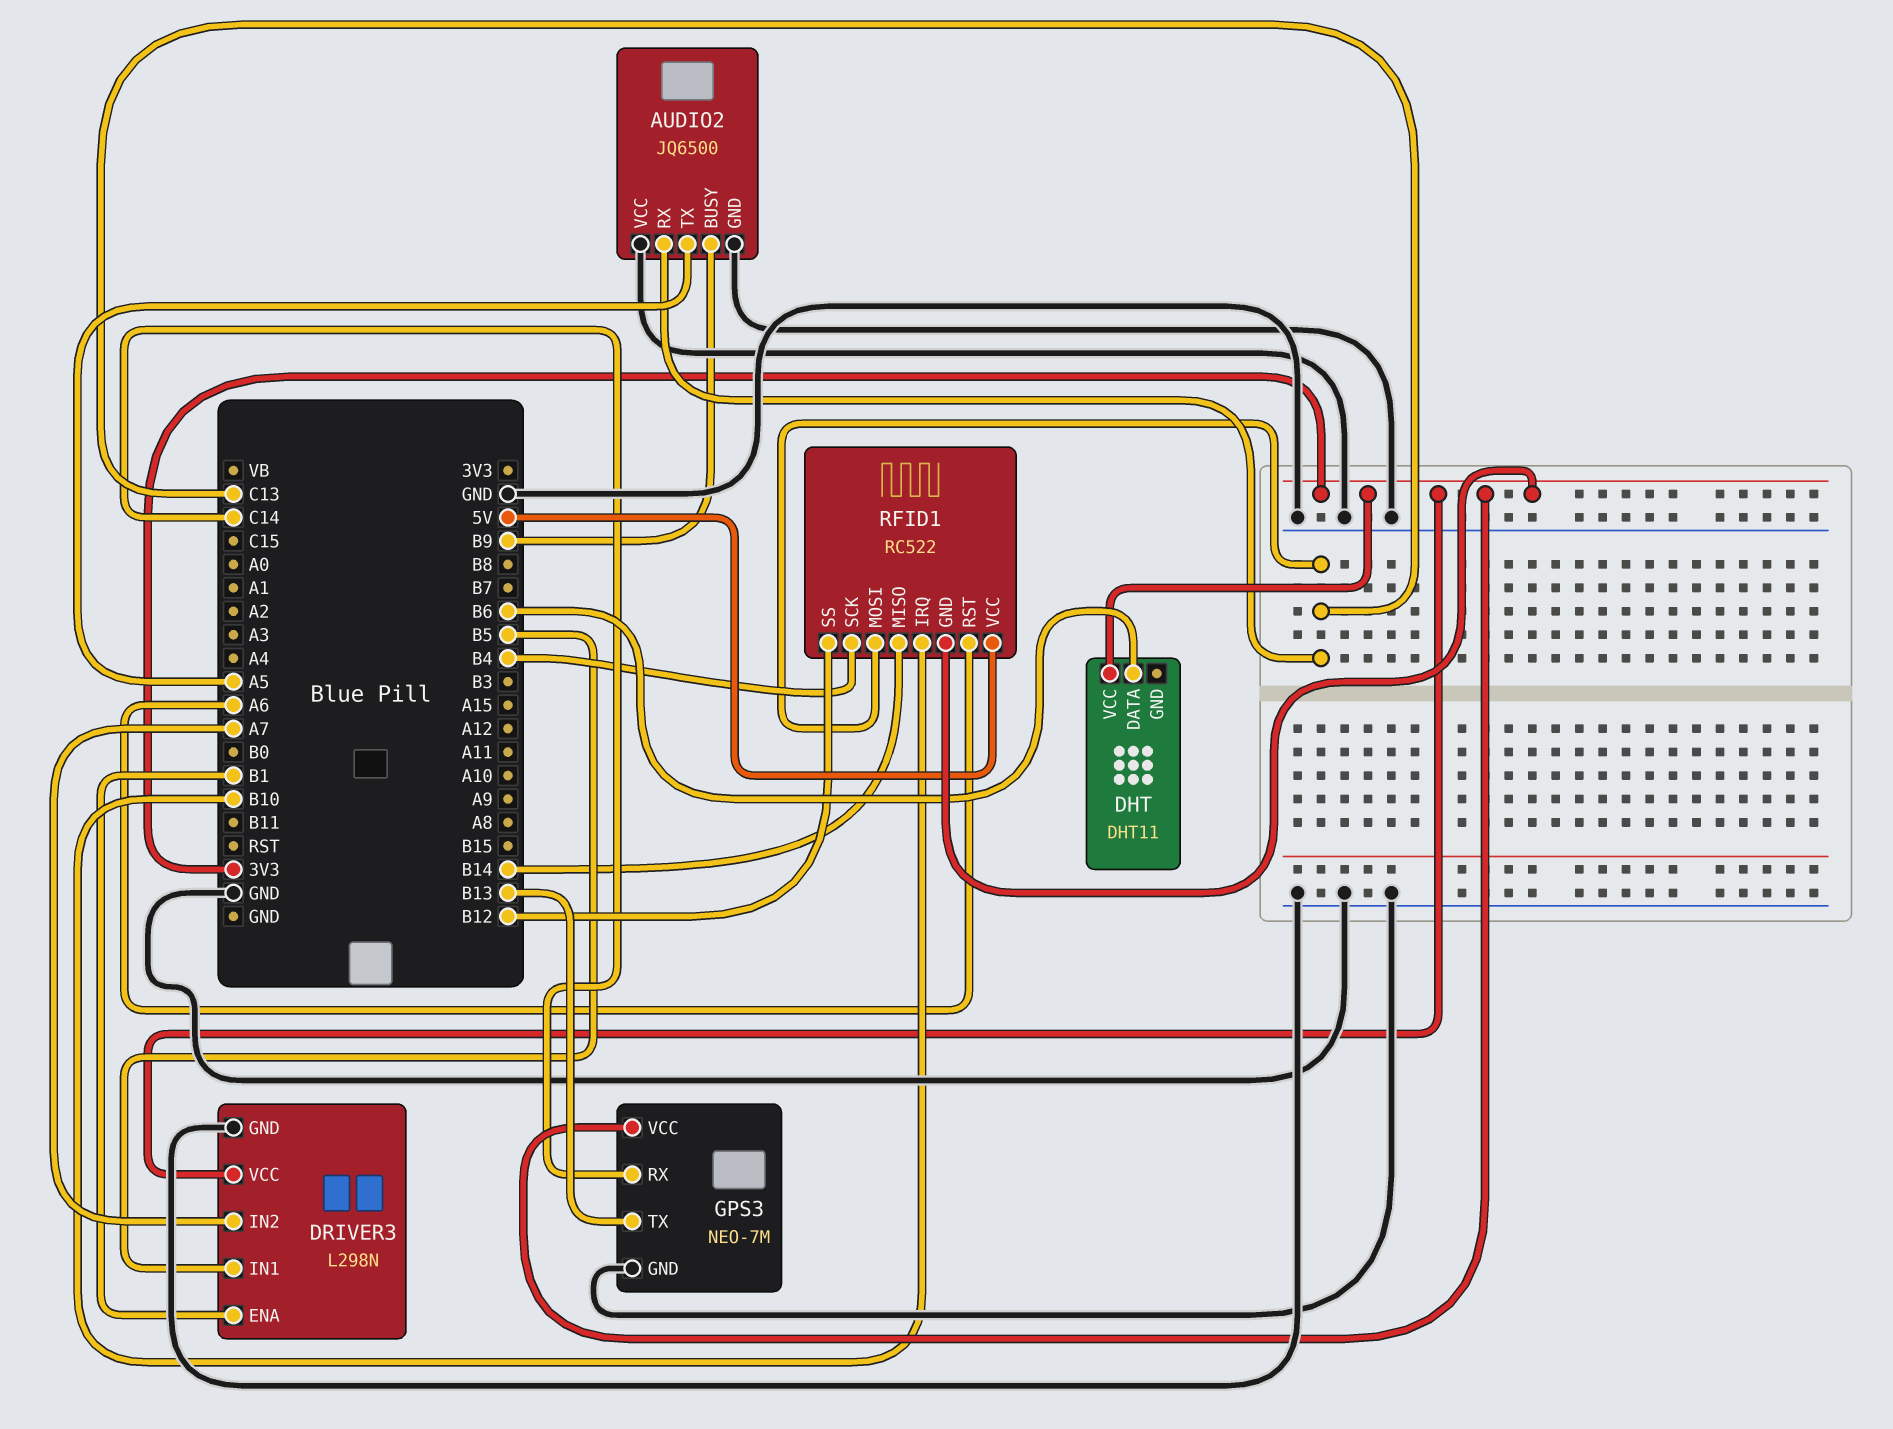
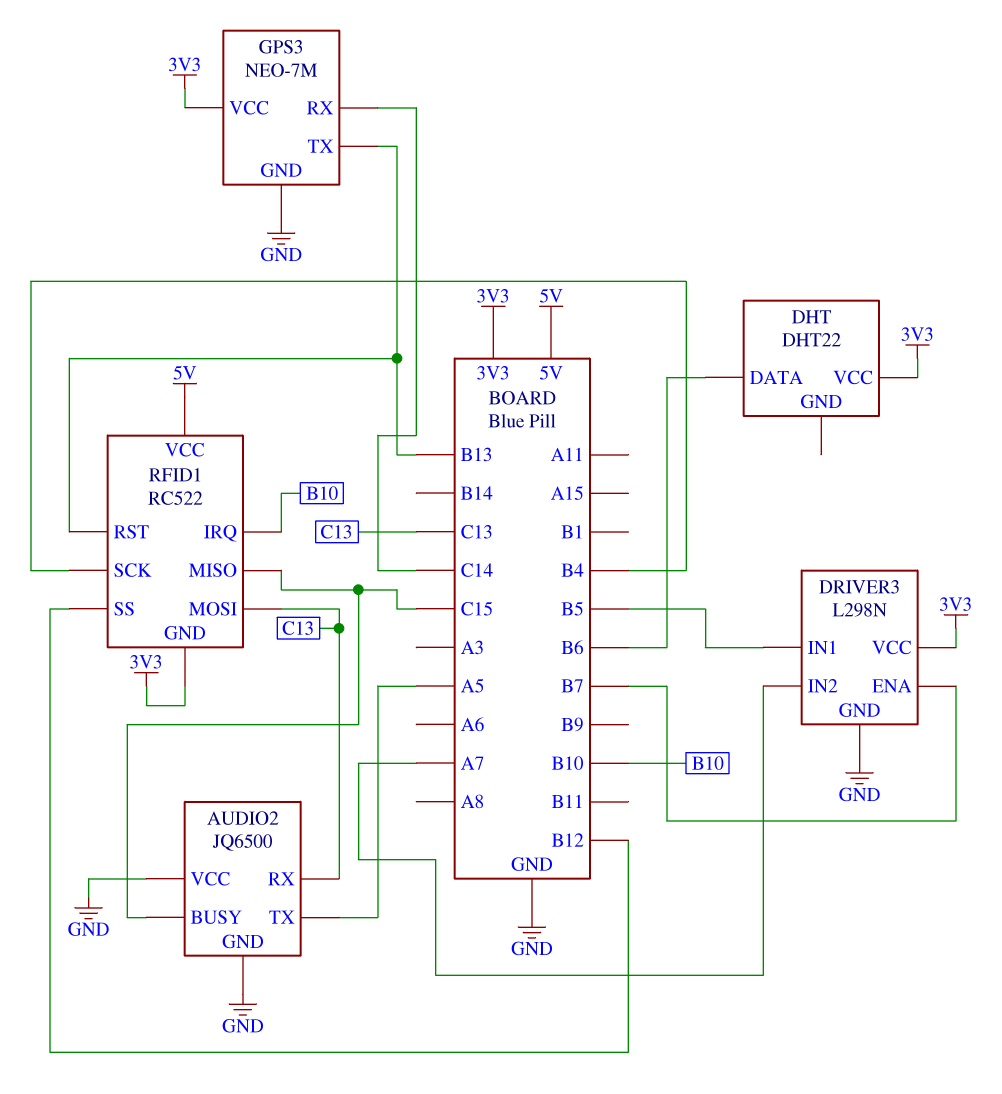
AUDIO2 pin BUSY: B9 -> C15
DHT: DHT11 -> DHT22
DRIVER3 pin ENA: B1 -> B7
RFID1 pin MISO: B14 -> C15
RFID1 pin RST: A6 -> B13

